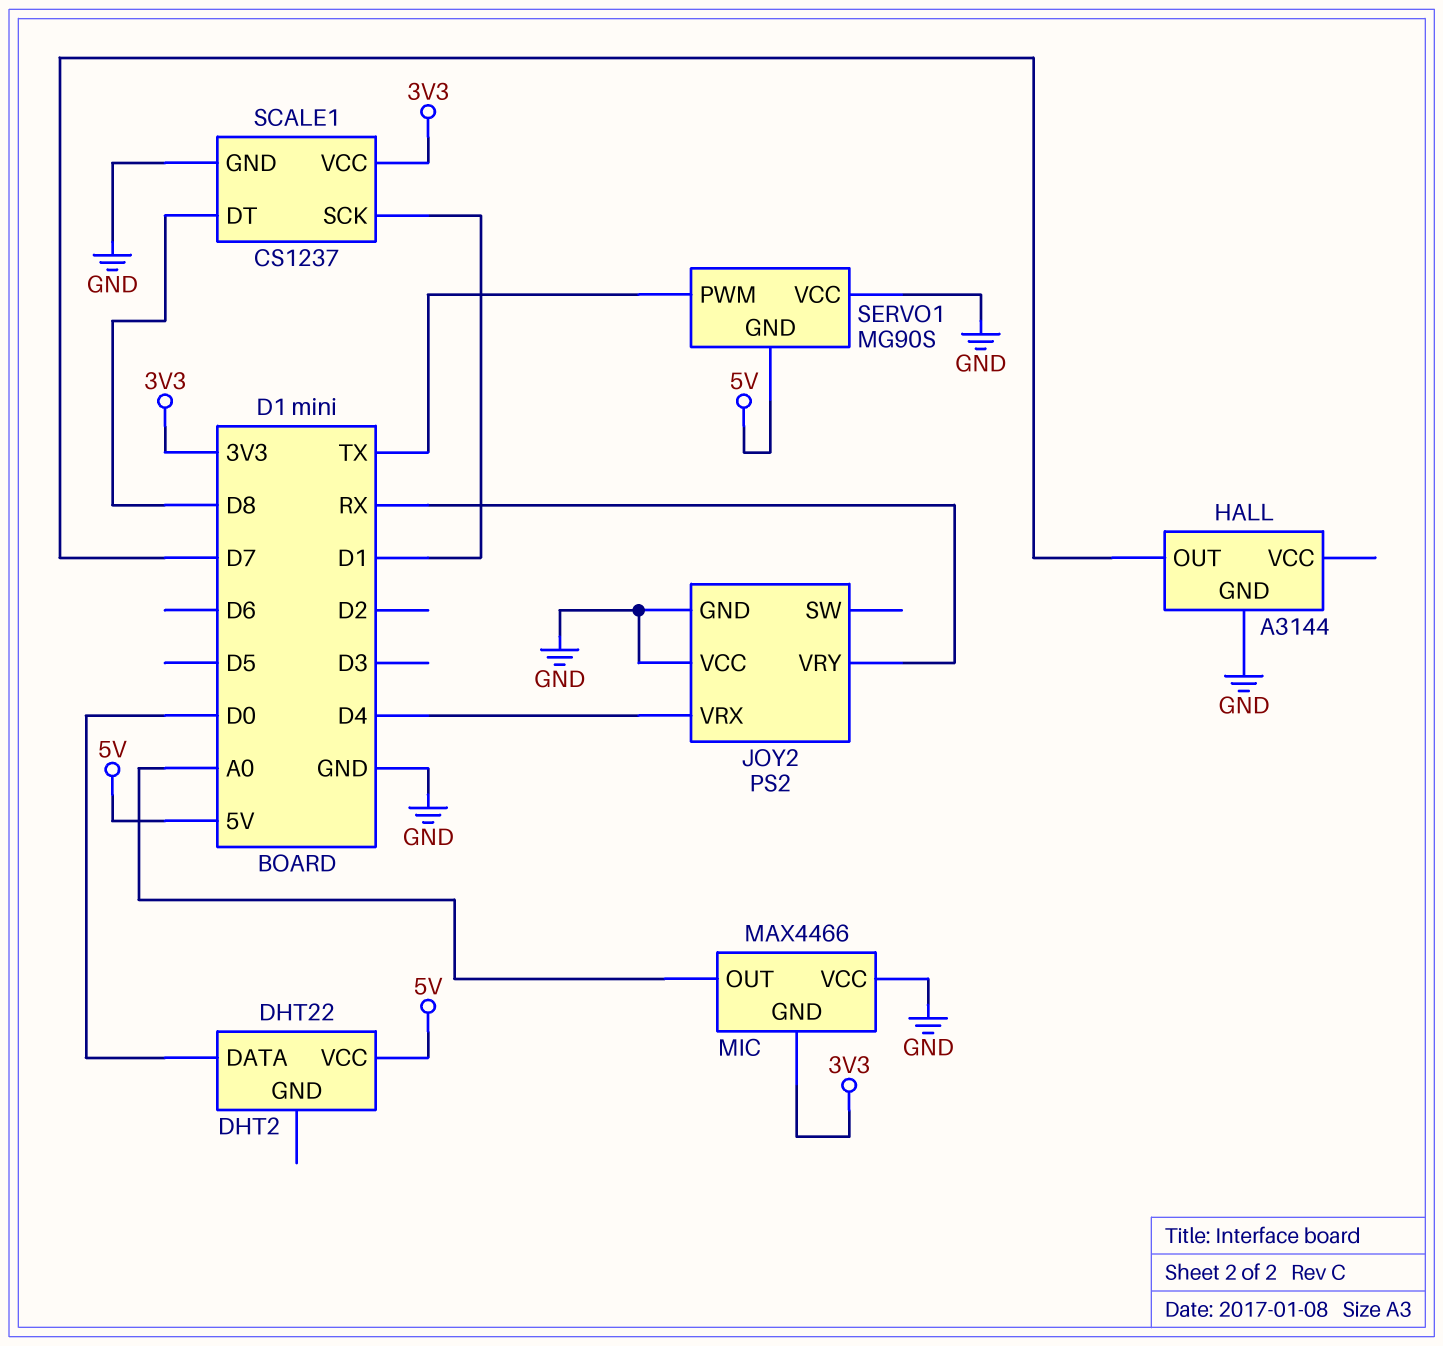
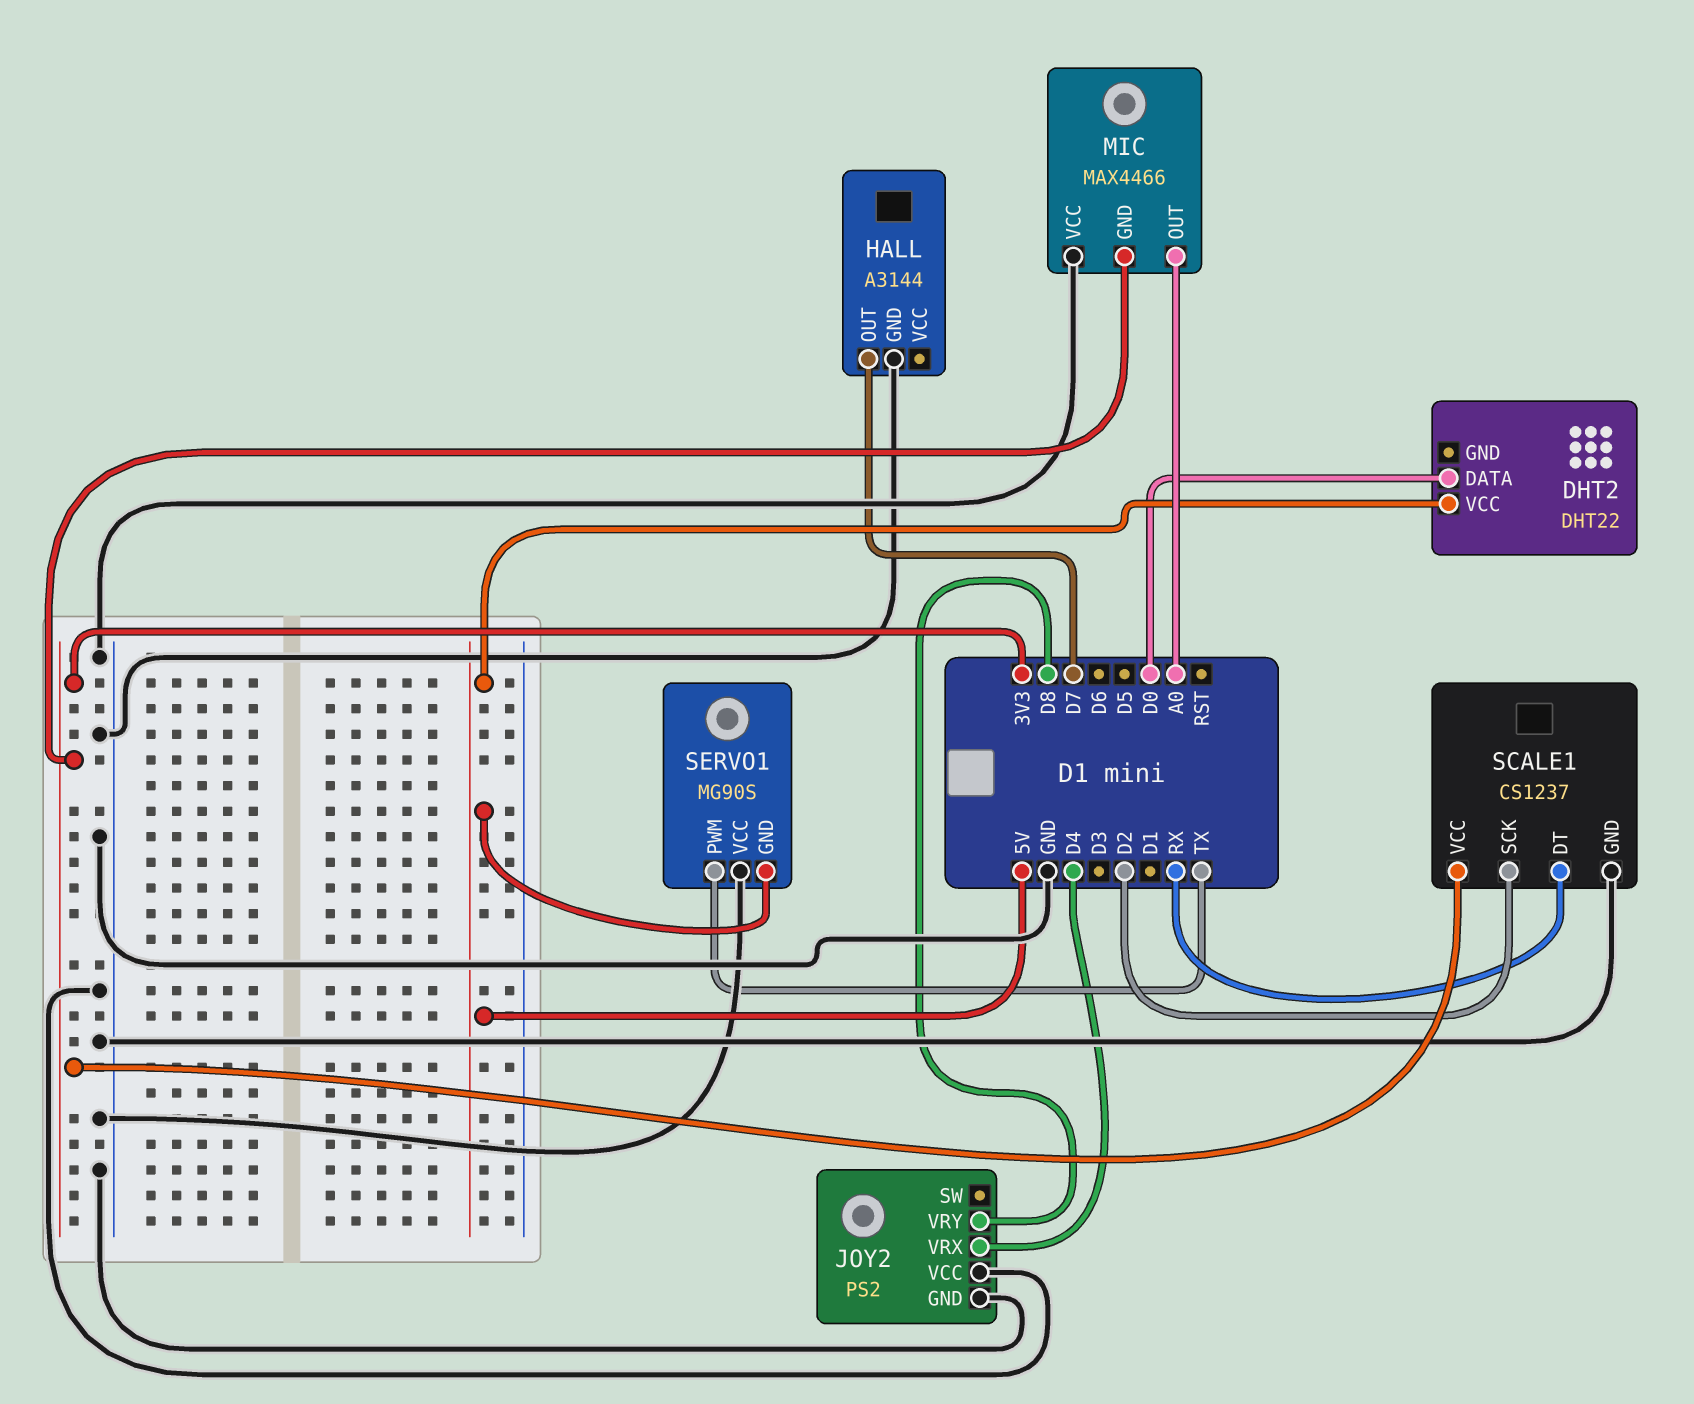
JOY2 pin VRY: RX -> D8
SCALE1 pin DT: D8 -> RX
SCALE1 pin SCK: D1 -> D2

